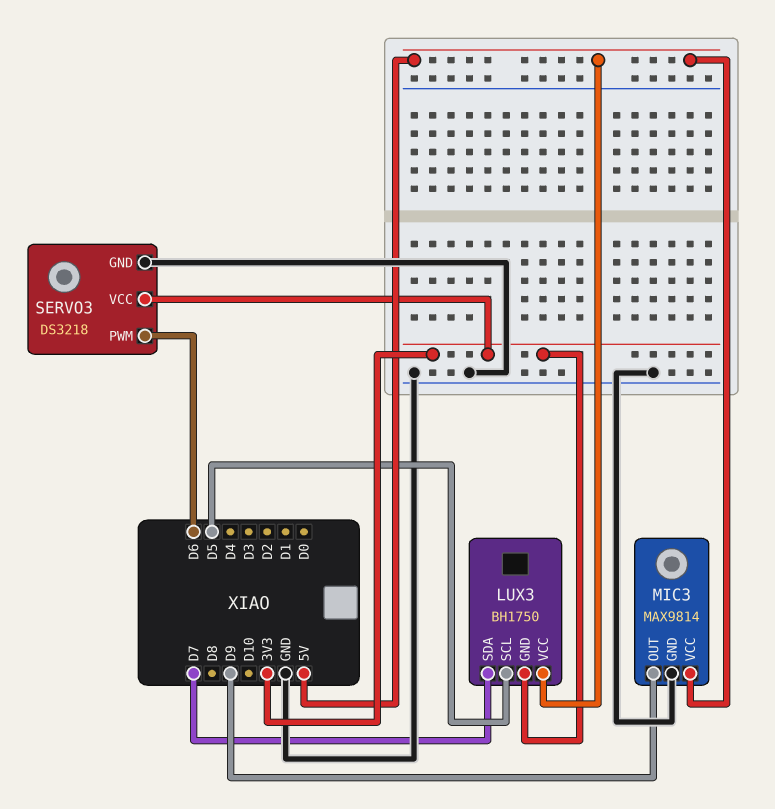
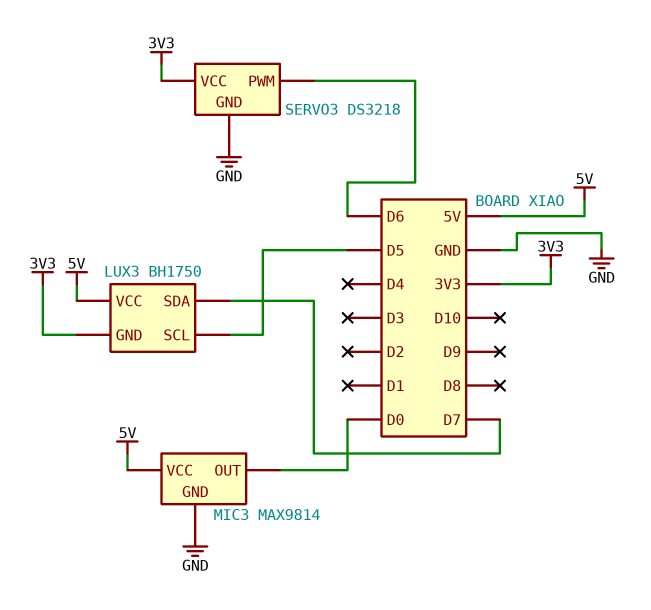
MIC3 pin OUT: D9 -> D0

